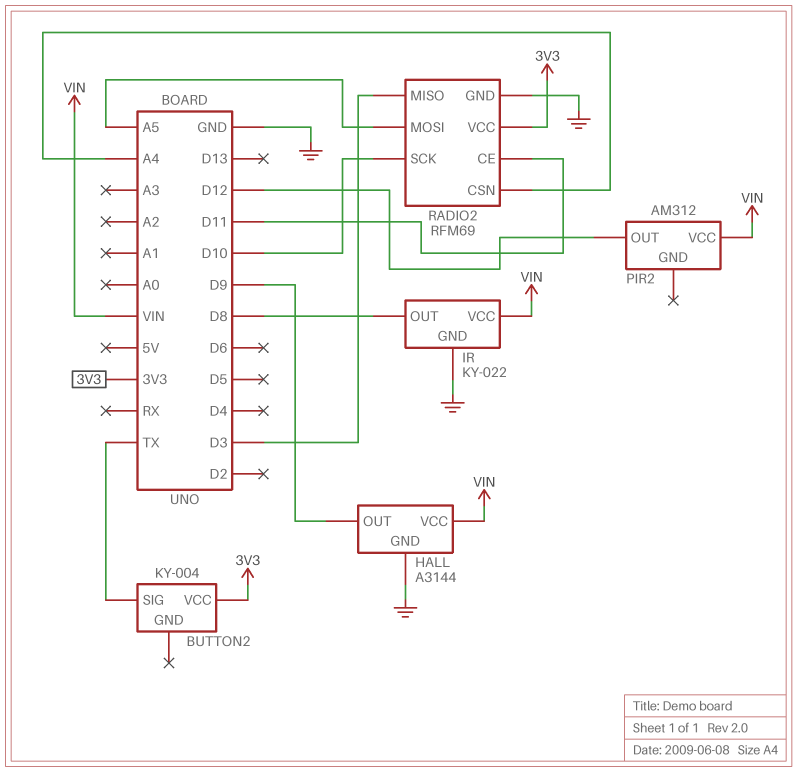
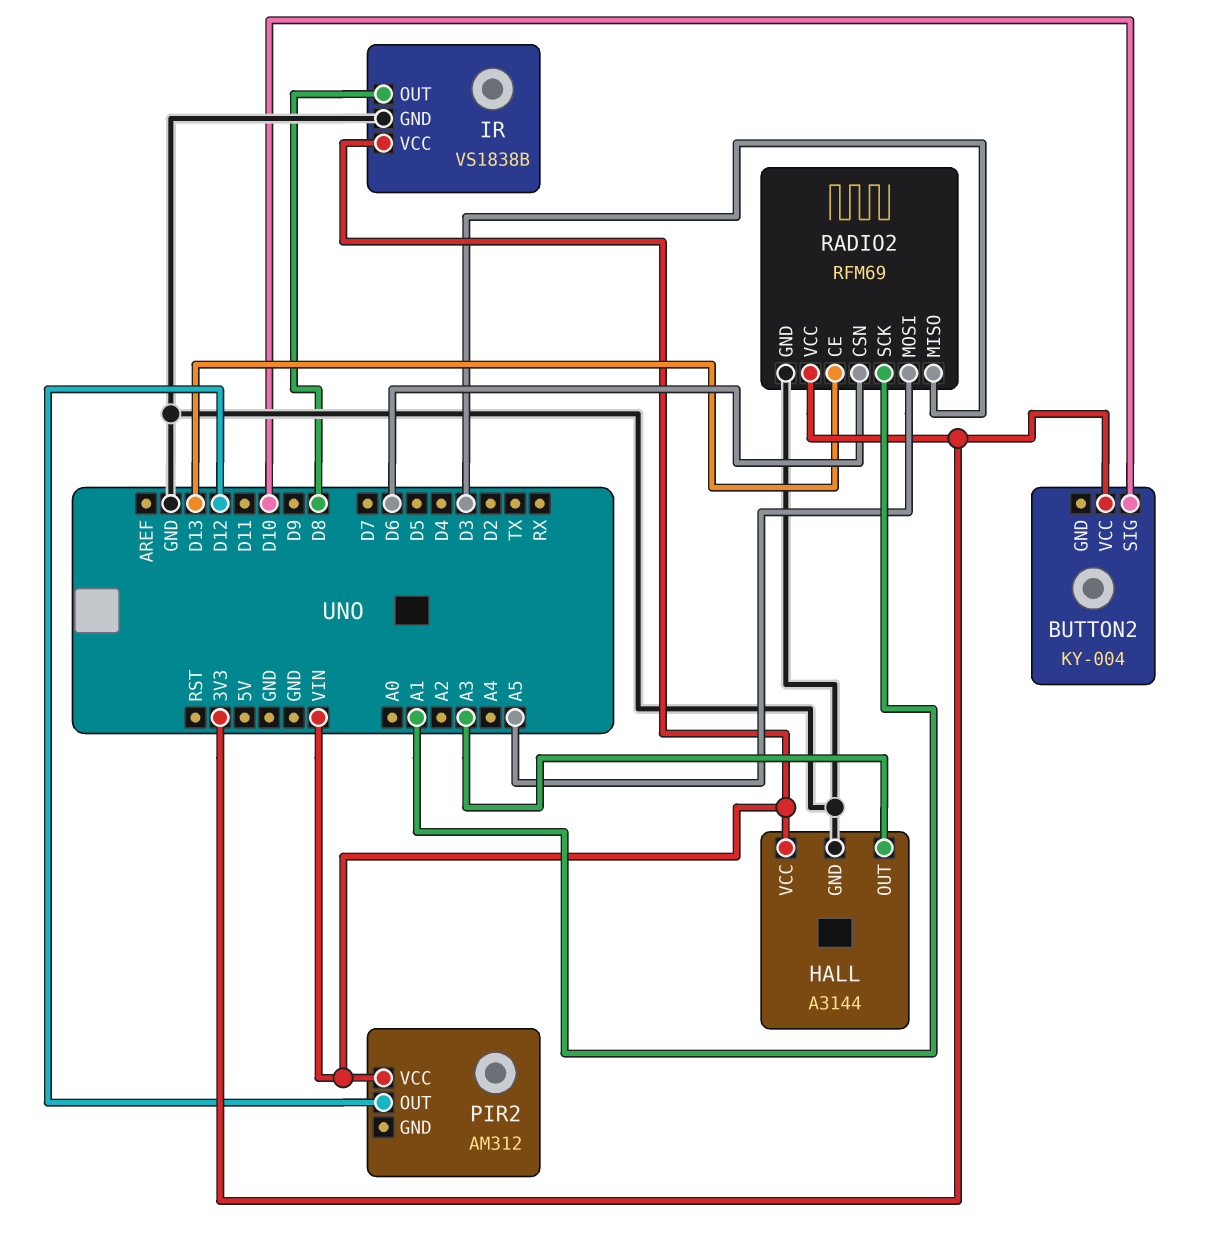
BUTTON2 pin SIG: TX -> D10
HALL pin OUT: D9 -> A3
IR: KY-022 -> VS1838B
RADIO2 pin CE: D11 -> D13
RADIO2 pin CSN: A4 -> D6
RADIO2 pin SCK: D10 -> A1

